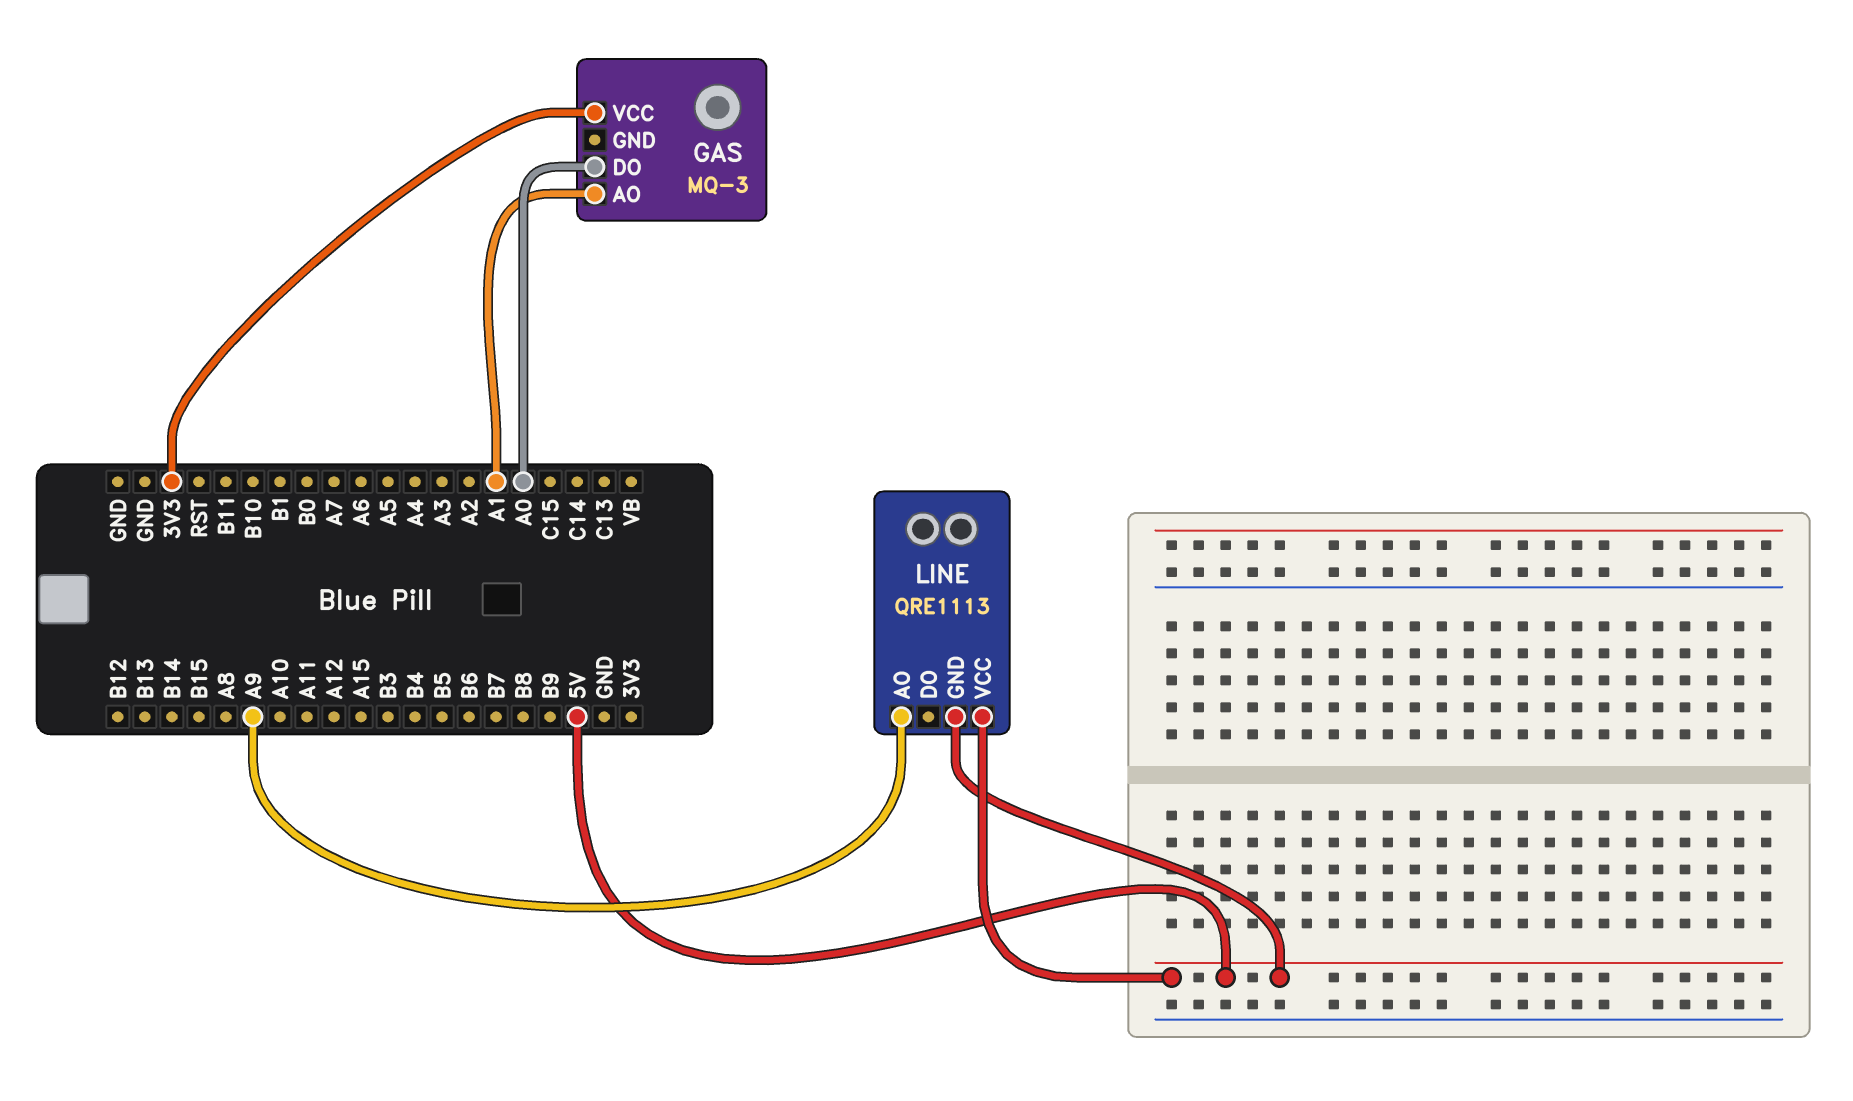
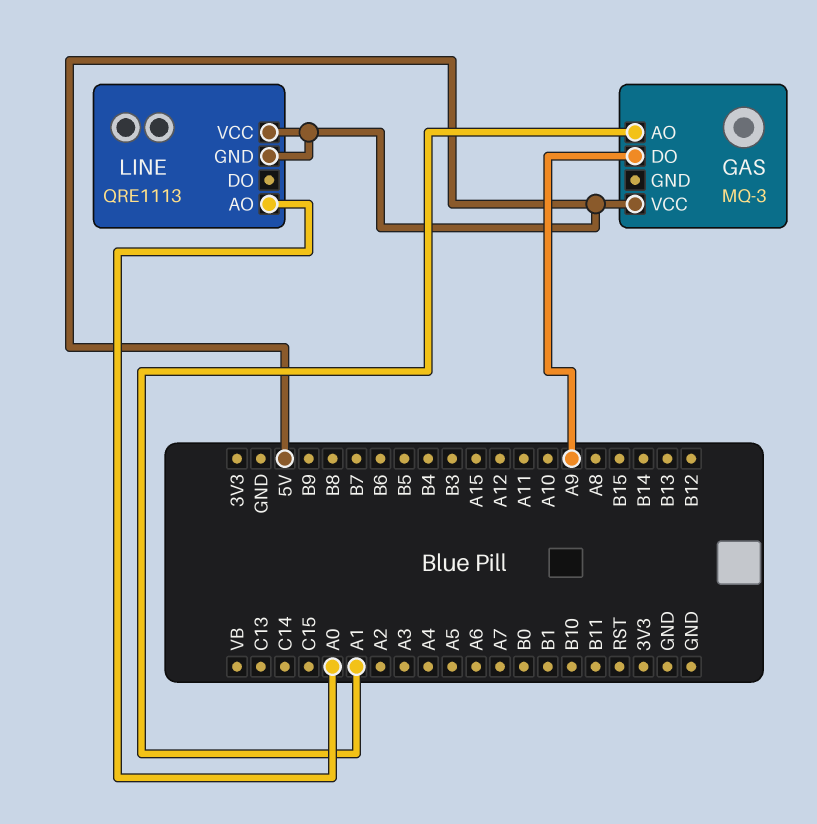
GAS pin DO: A0 -> A9
GAS pin VCC: 3V3 -> 5V
LINE pin AO: A9 -> A0

